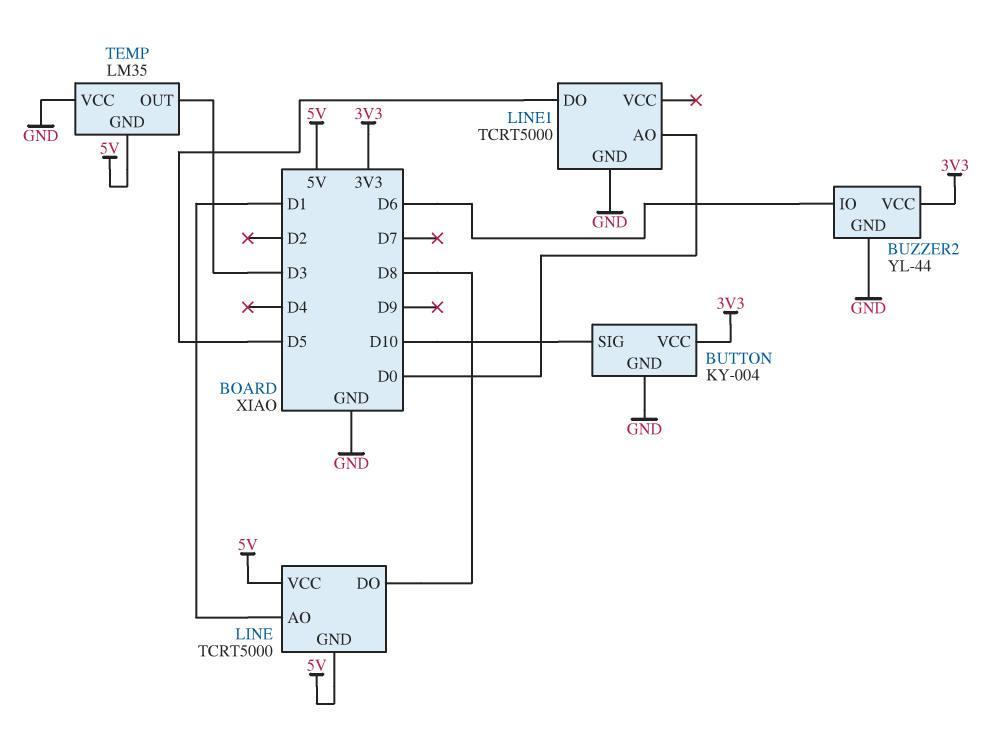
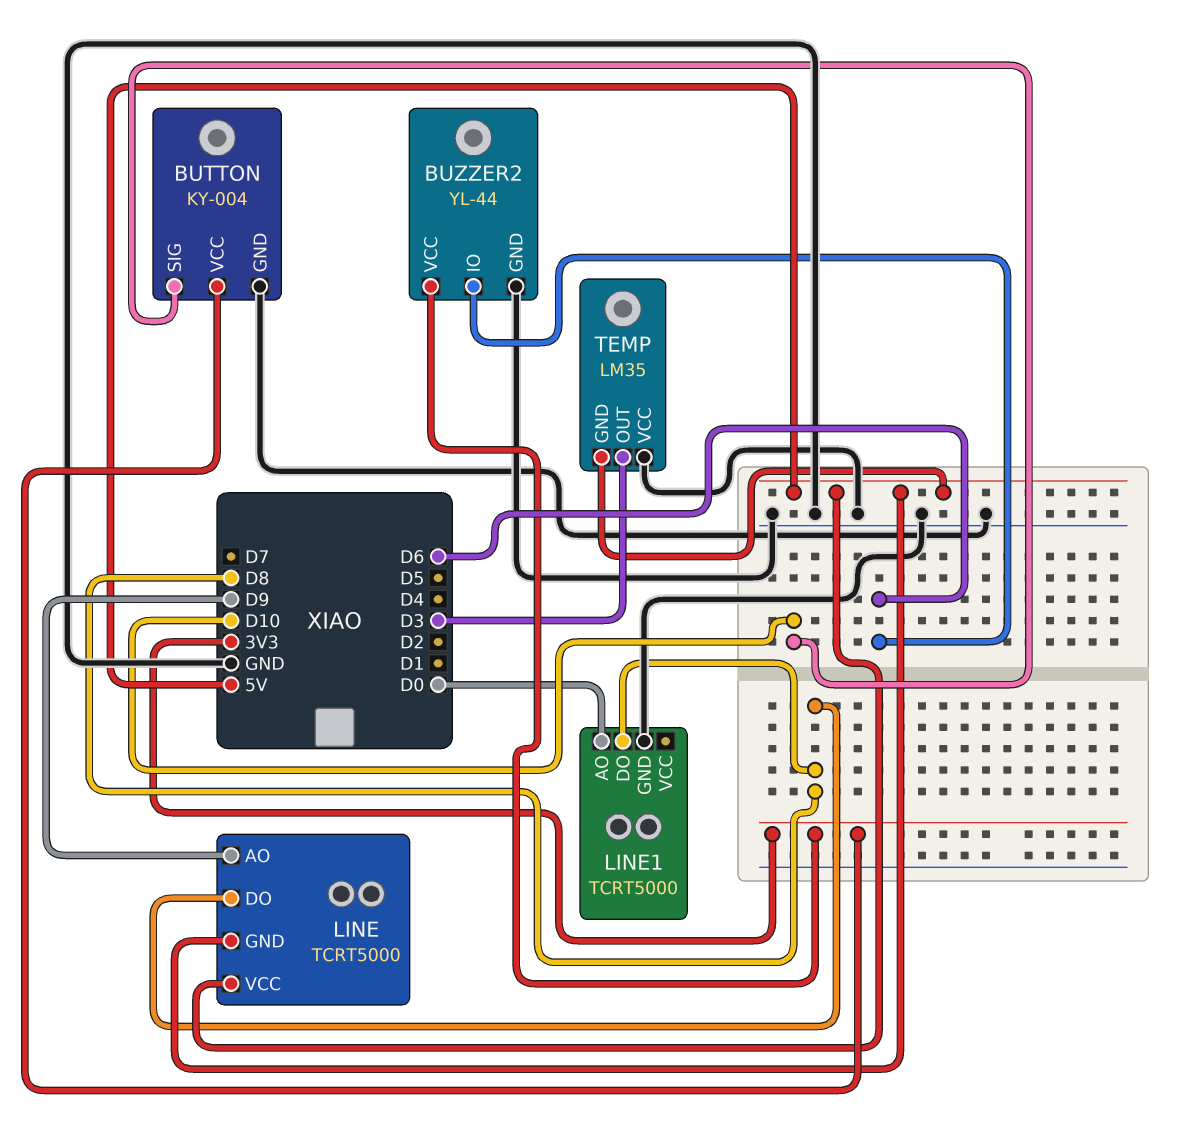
LINE pin AO: D1 -> D9
LINE1 pin DO: D5 -> D8

